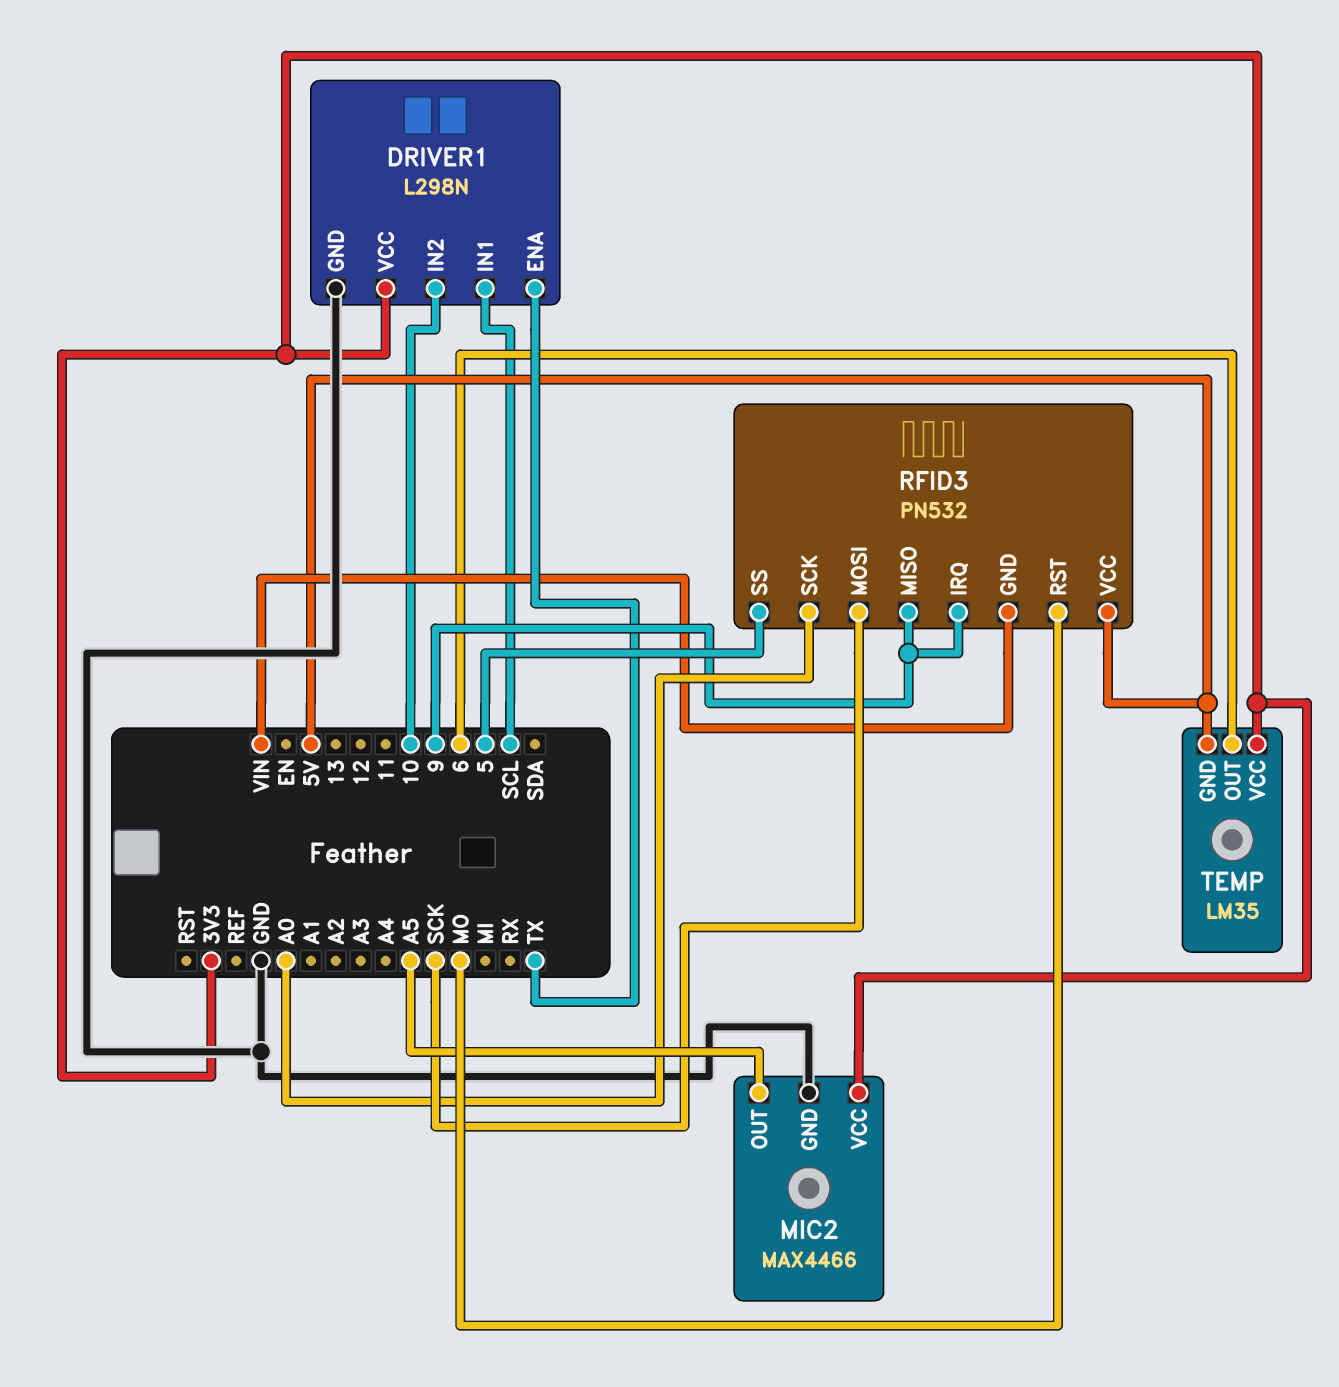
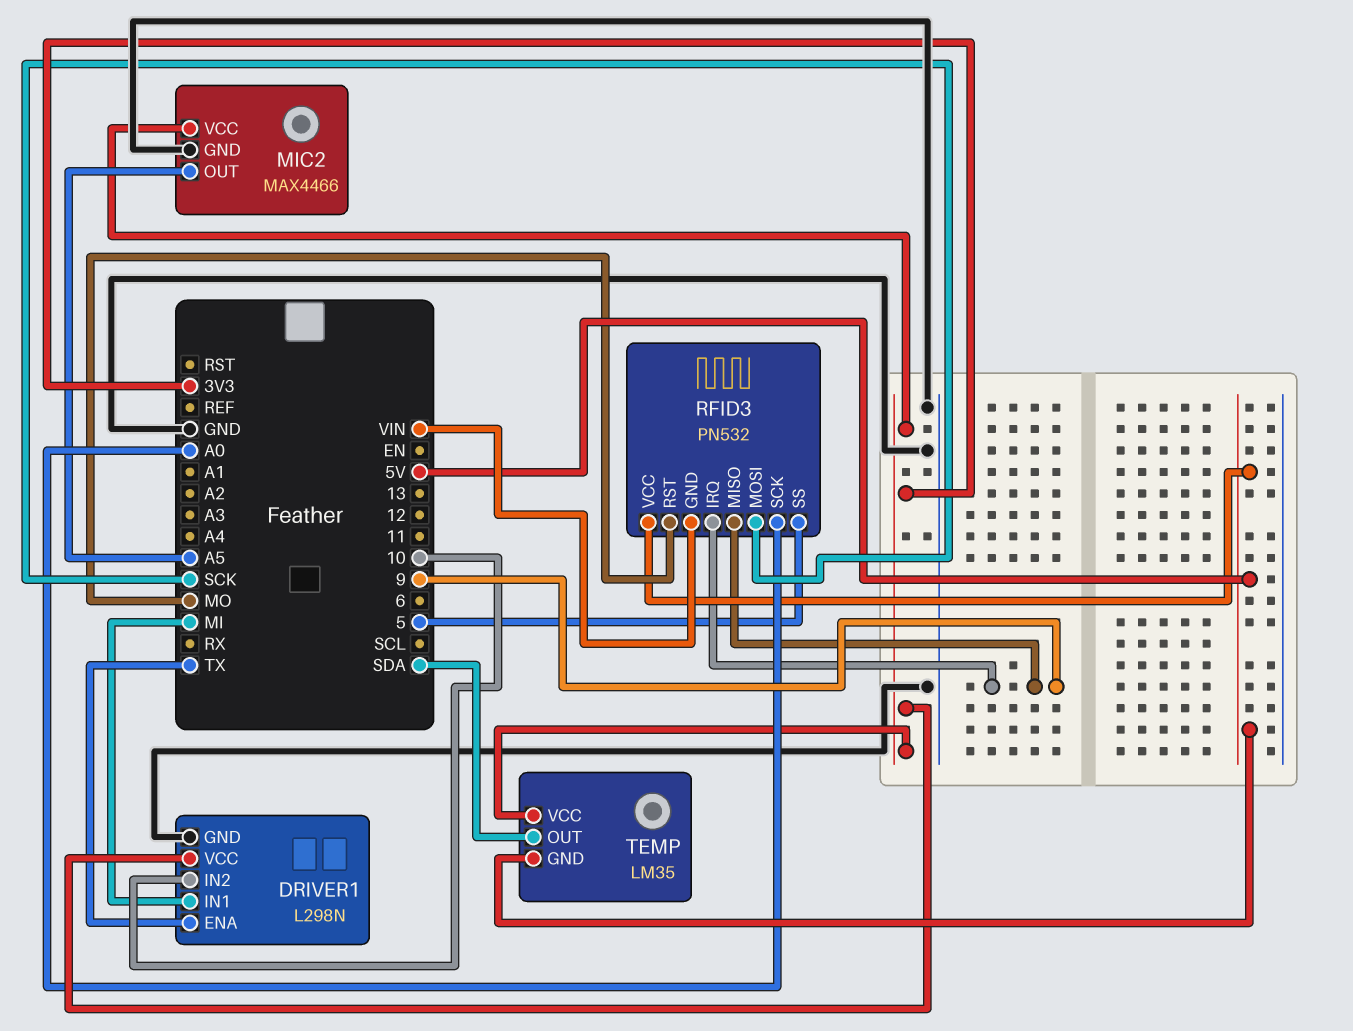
DRIVER1 pin IN1: SCL -> MI
TEMP pin OUT: 6 -> SDA

